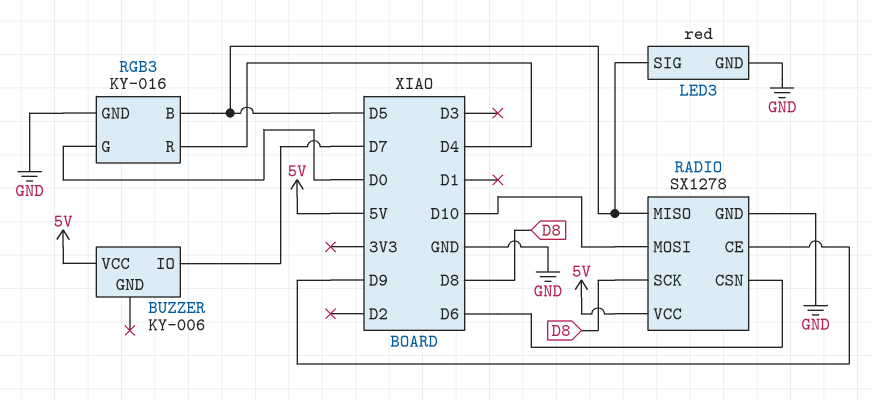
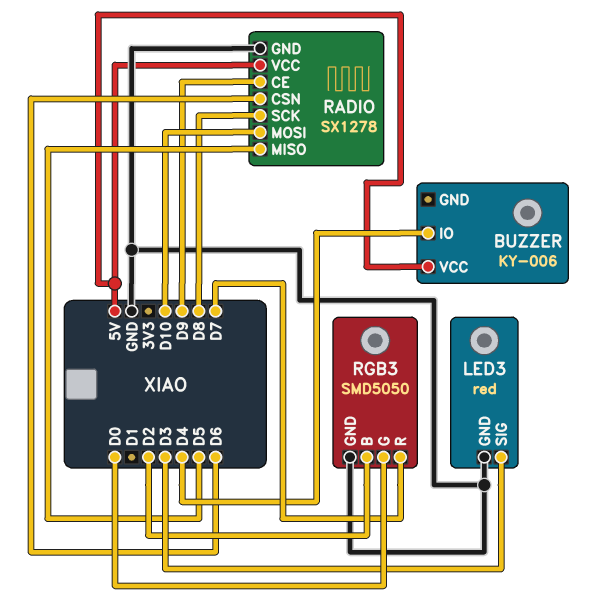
BUZZER pin IO: D7 -> D4
LED3 pin SIG: D5 -> D3
RGB3: KY-016 -> SMD5050
RGB3 pin B: D5 -> D2
RGB3 pin R: D4 -> D7

